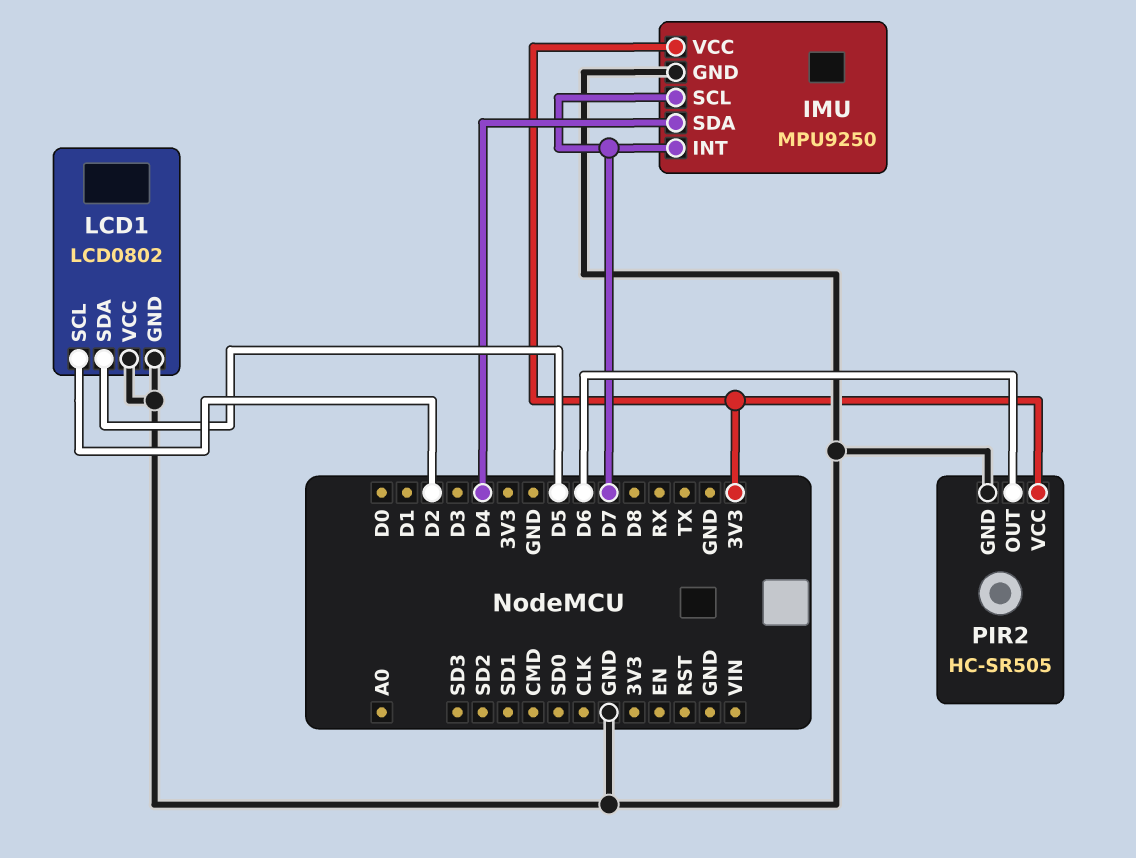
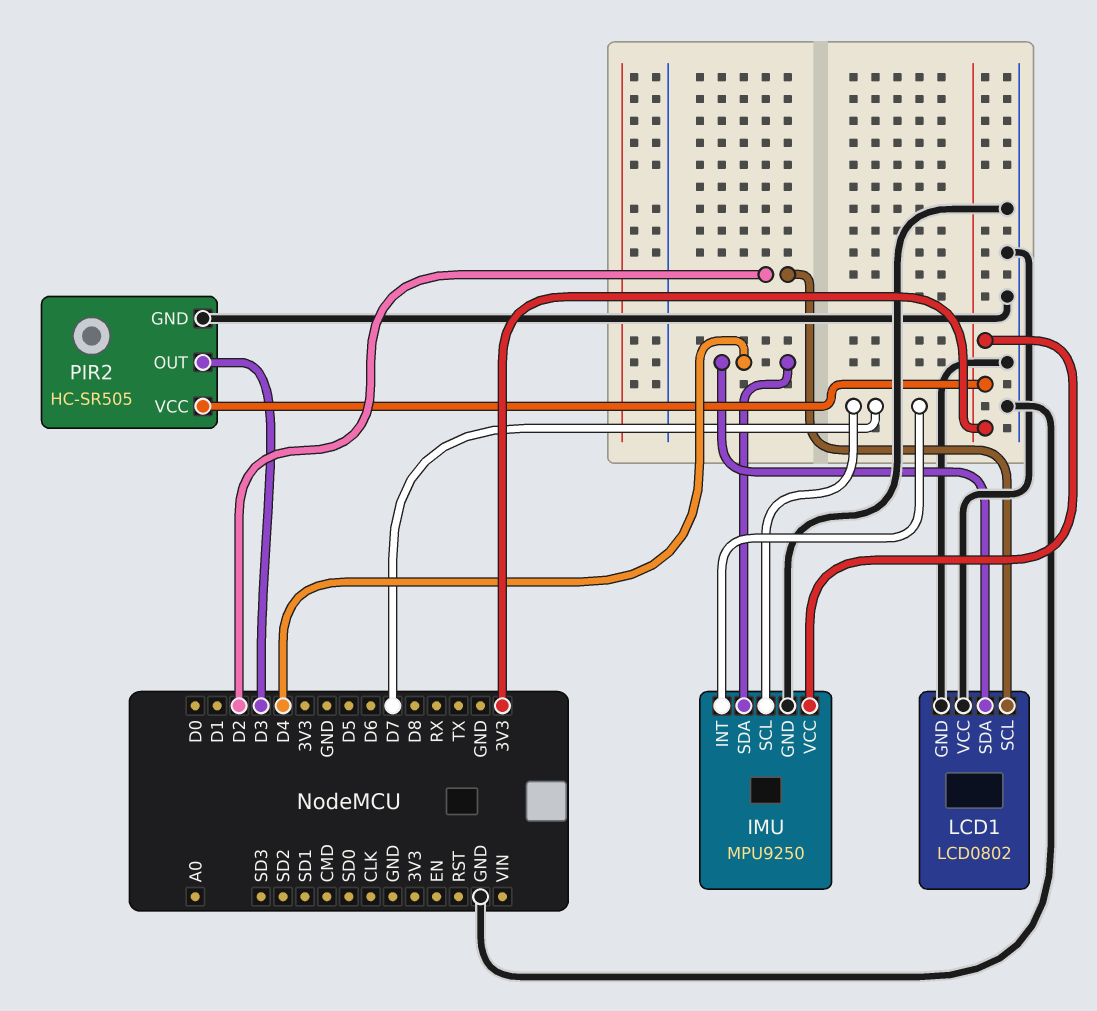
LCD1 pin SDA: D5 -> D4
PIR2 pin OUT: D6 -> D3

